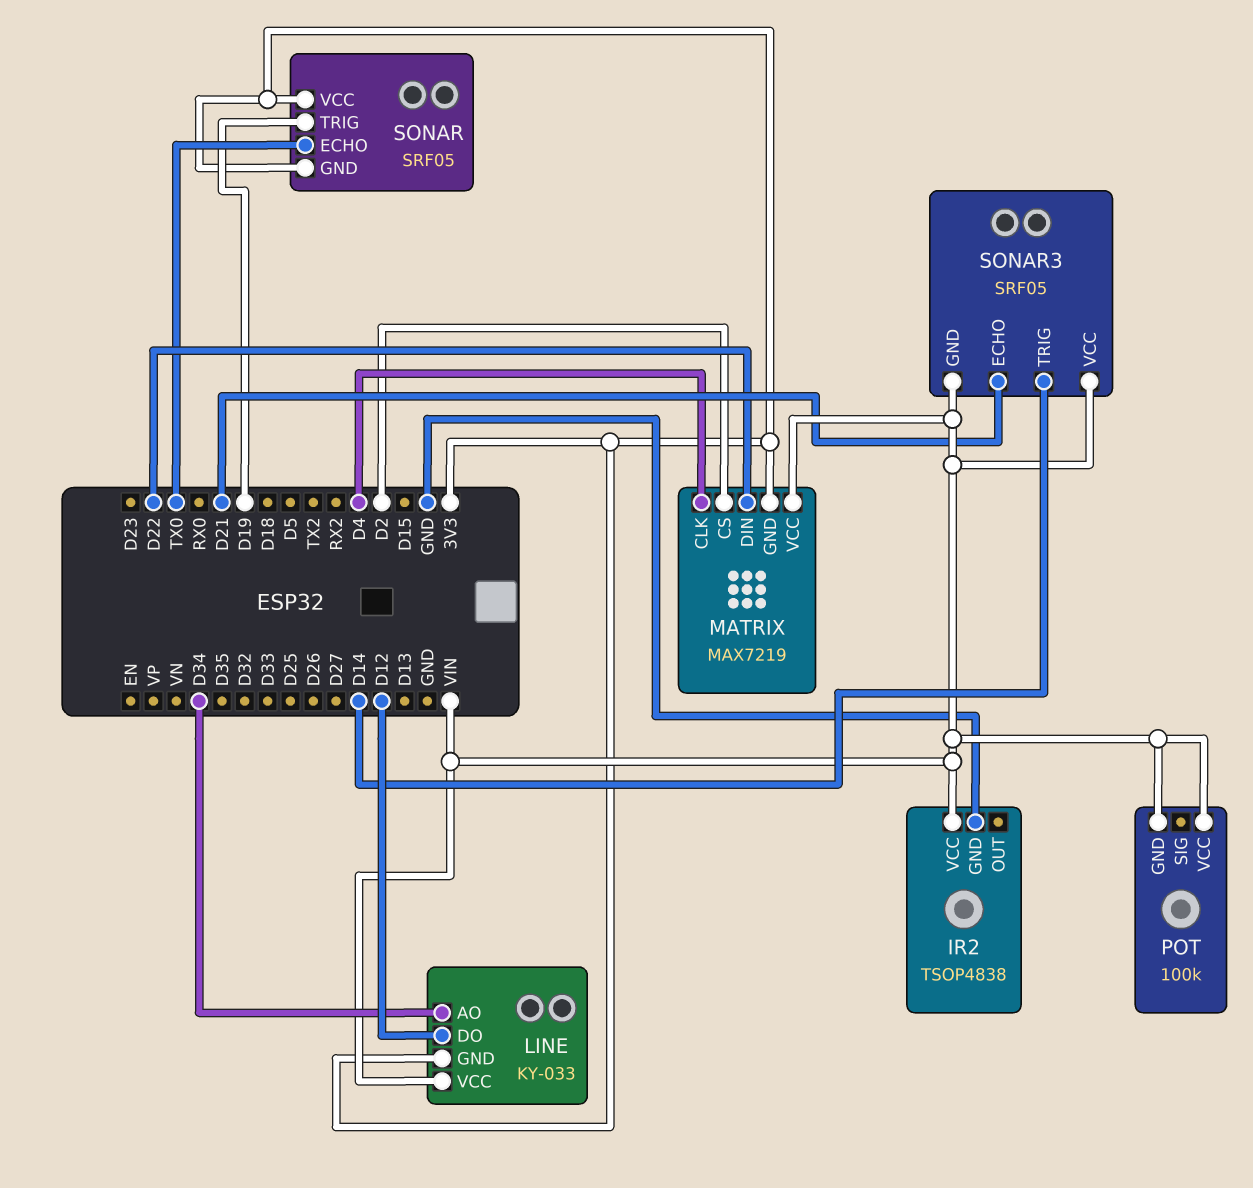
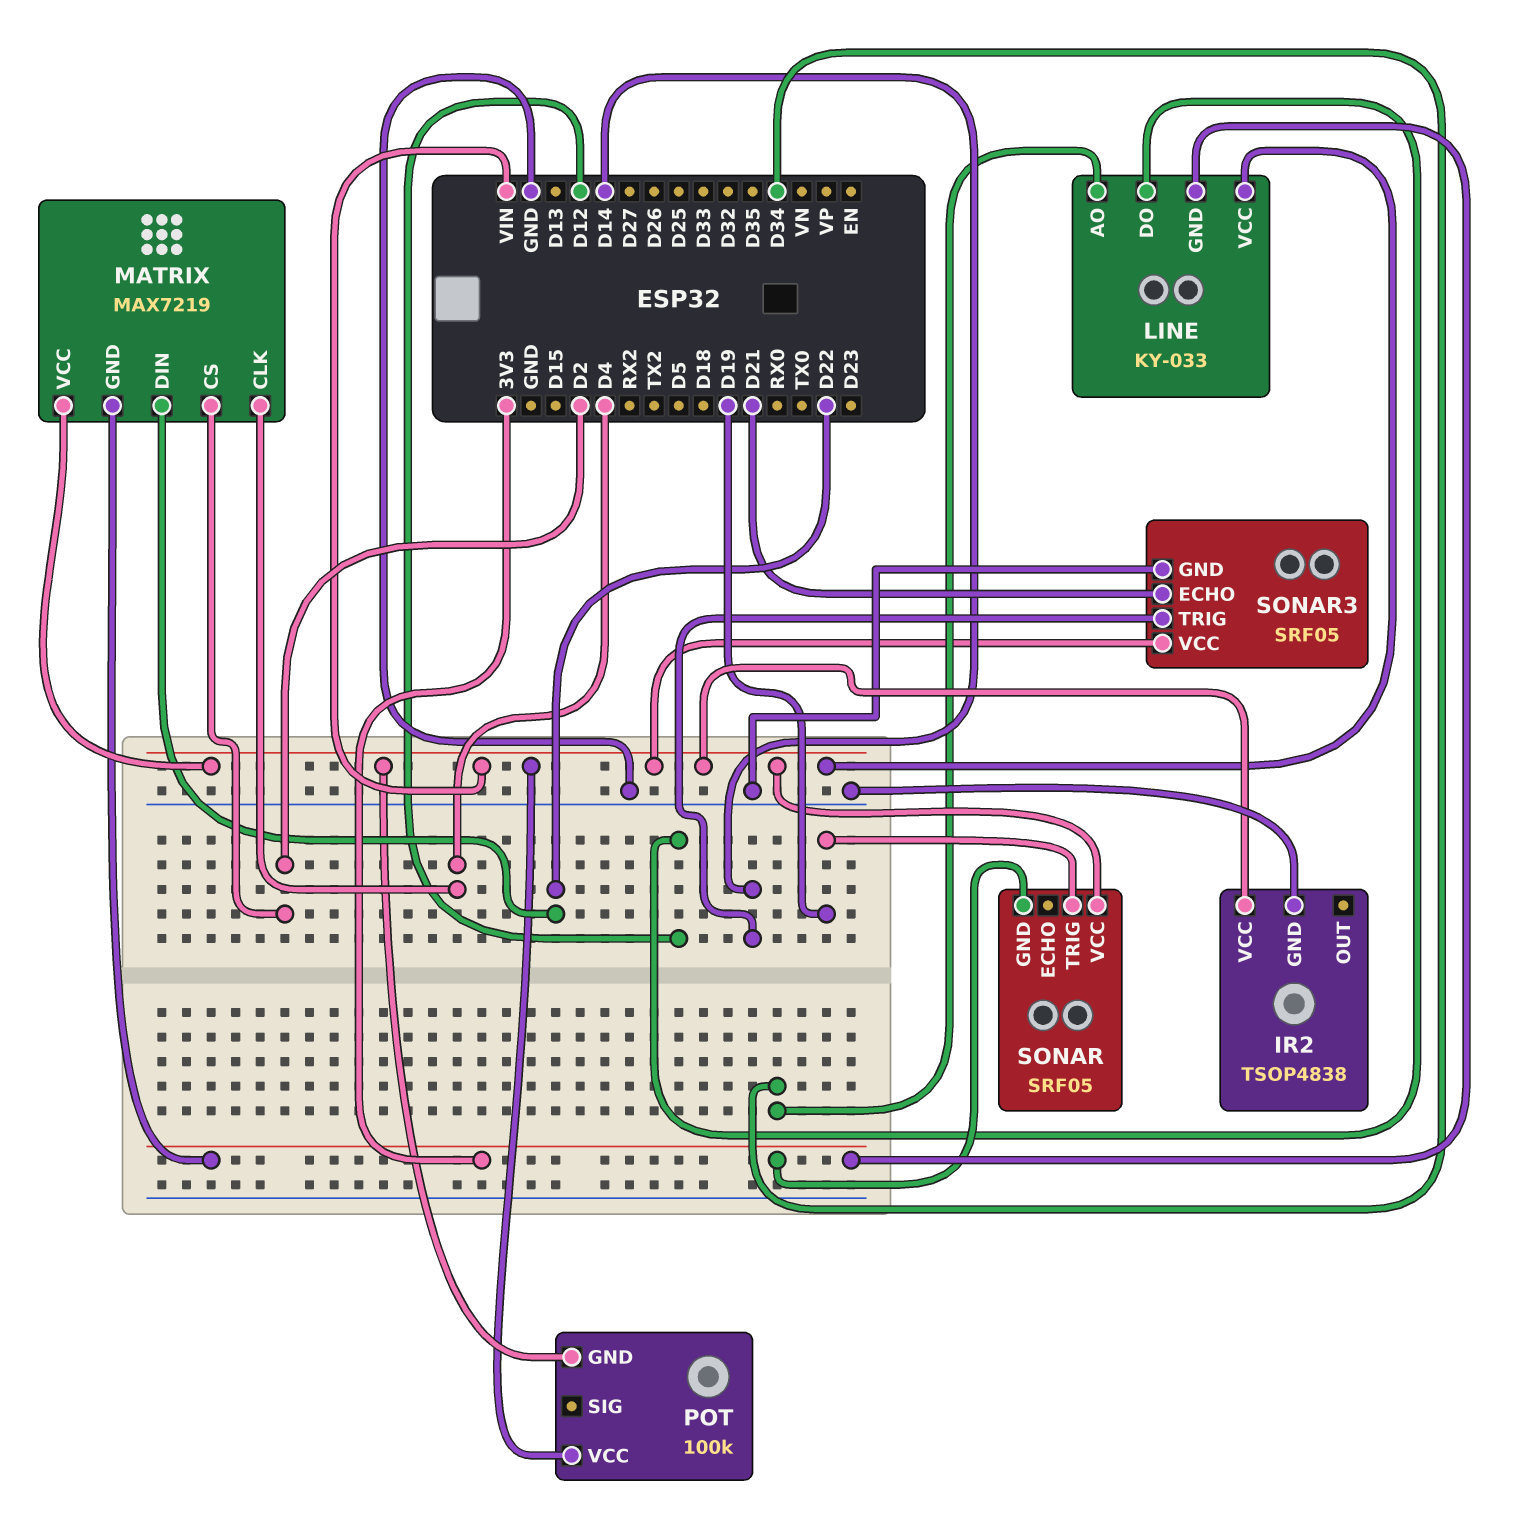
SONAR pin ECHO: TX0 -> none
SONAR pin VCC: 3V3 -> VIN
SONAR3 pin GND: VIN -> GND

